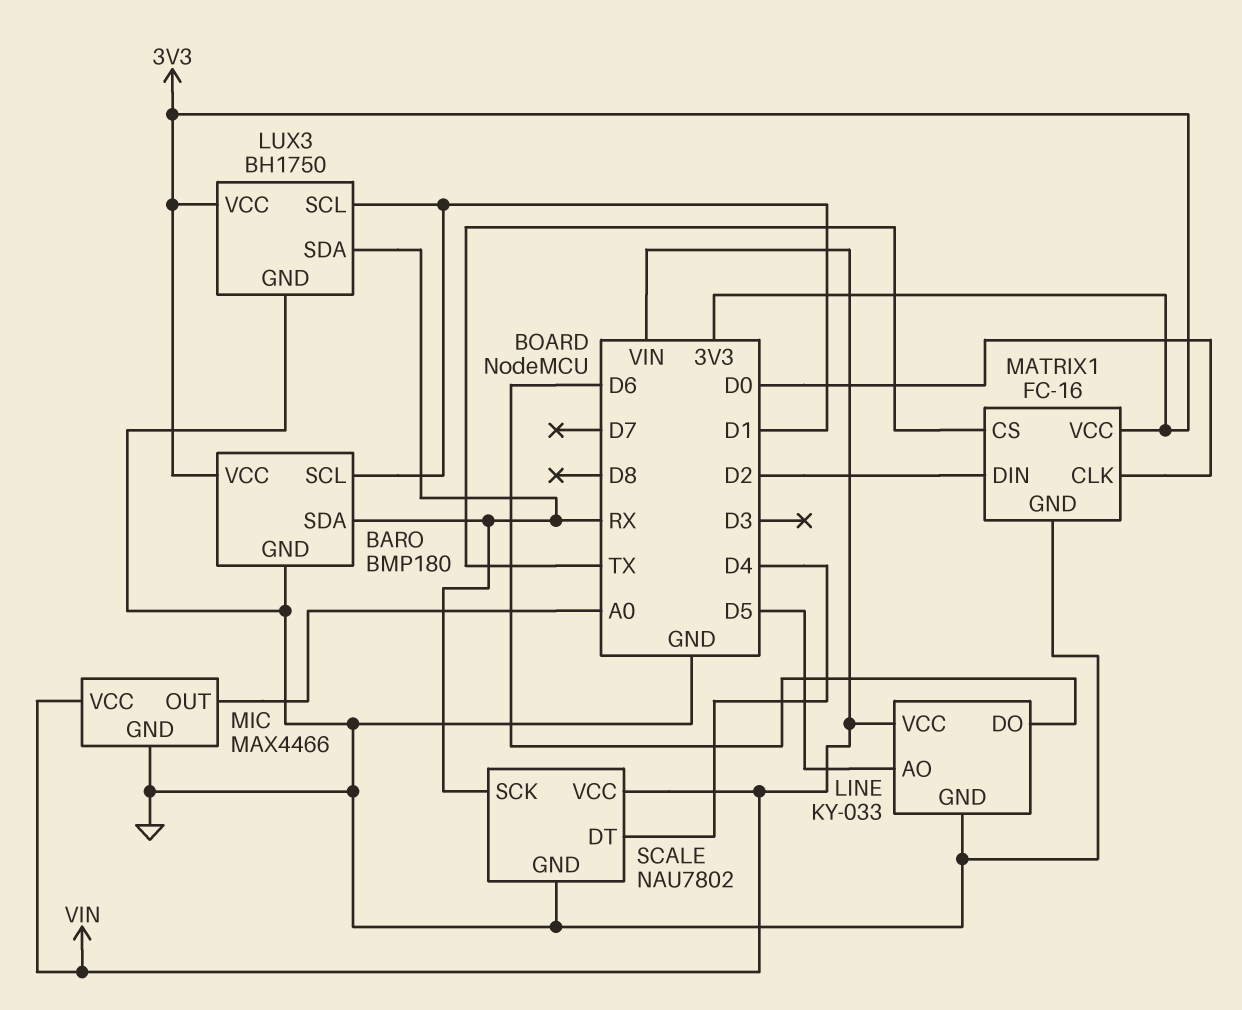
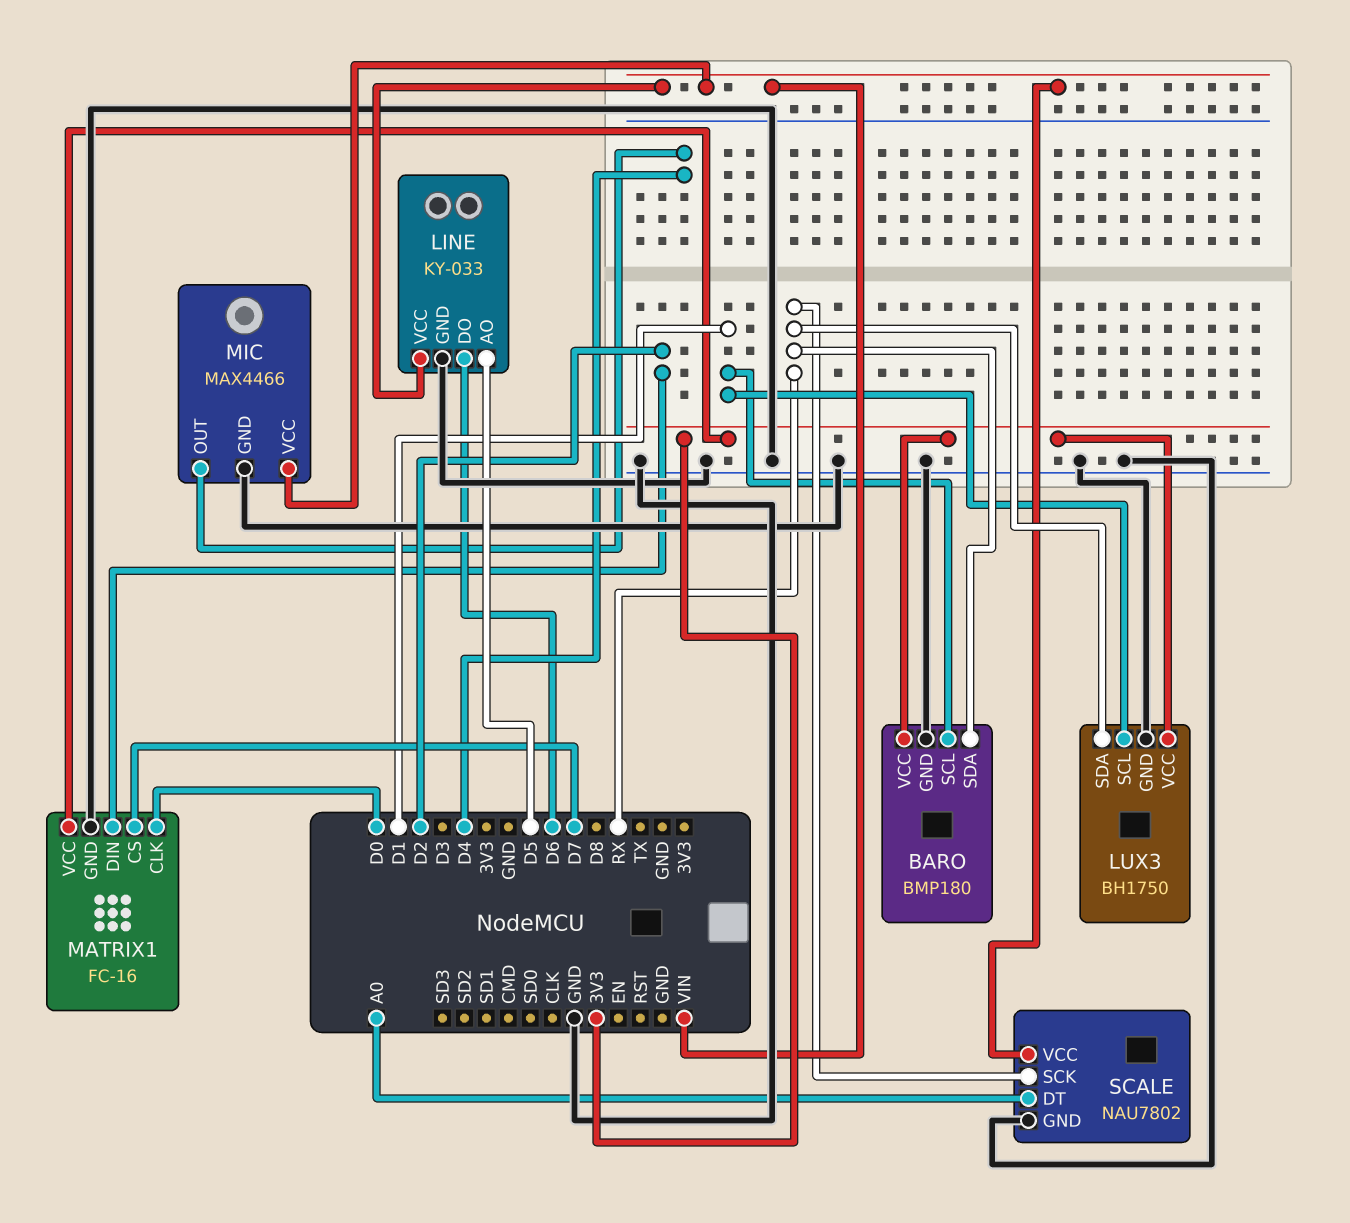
MATRIX1 pin CS: TX -> D7
MIC pin OUT: A0 -> D4
SCALE pin DT: D4 -> A0

